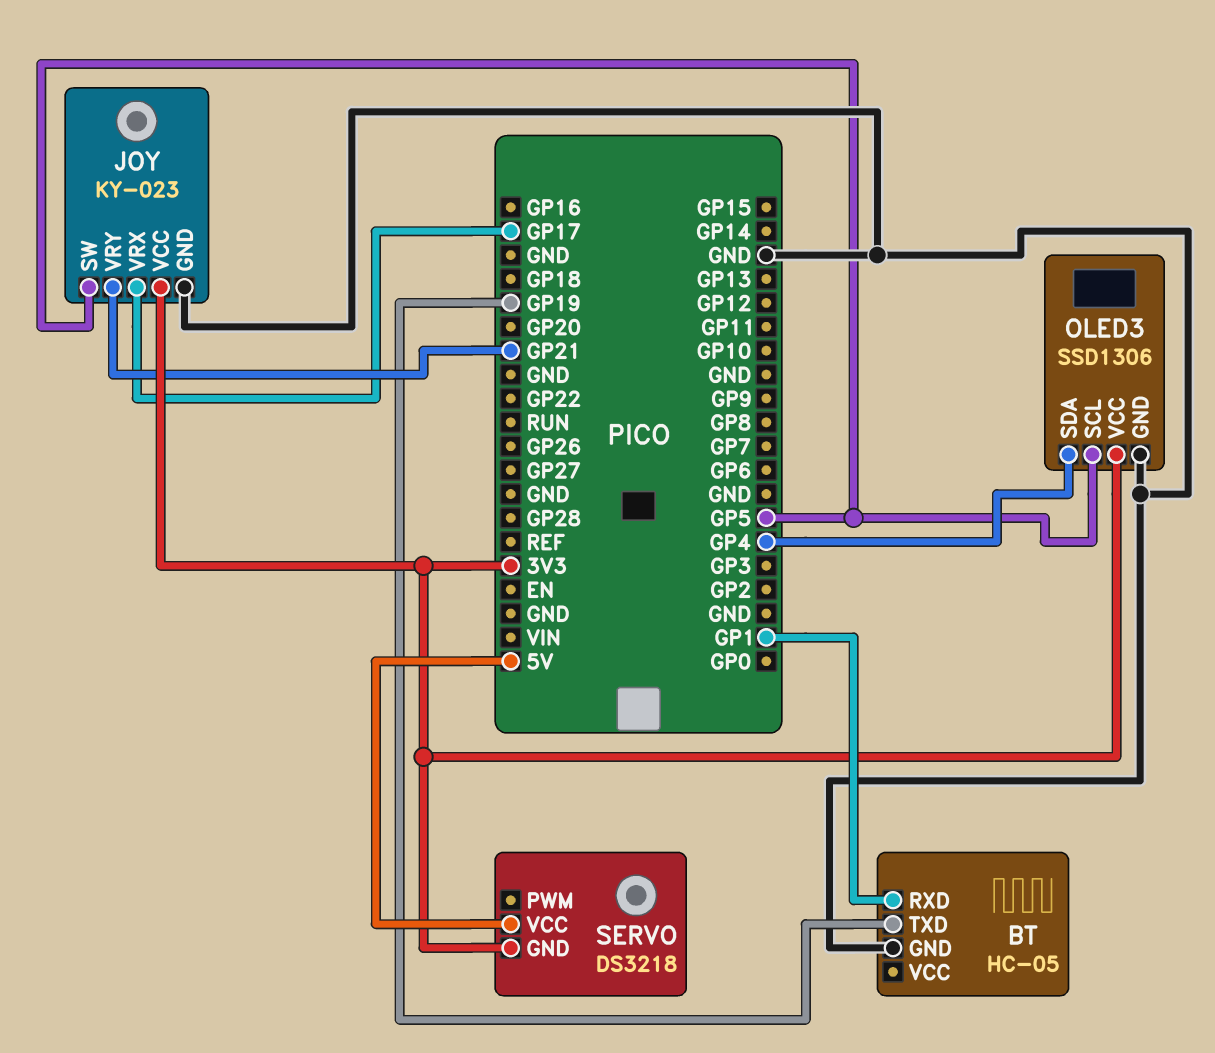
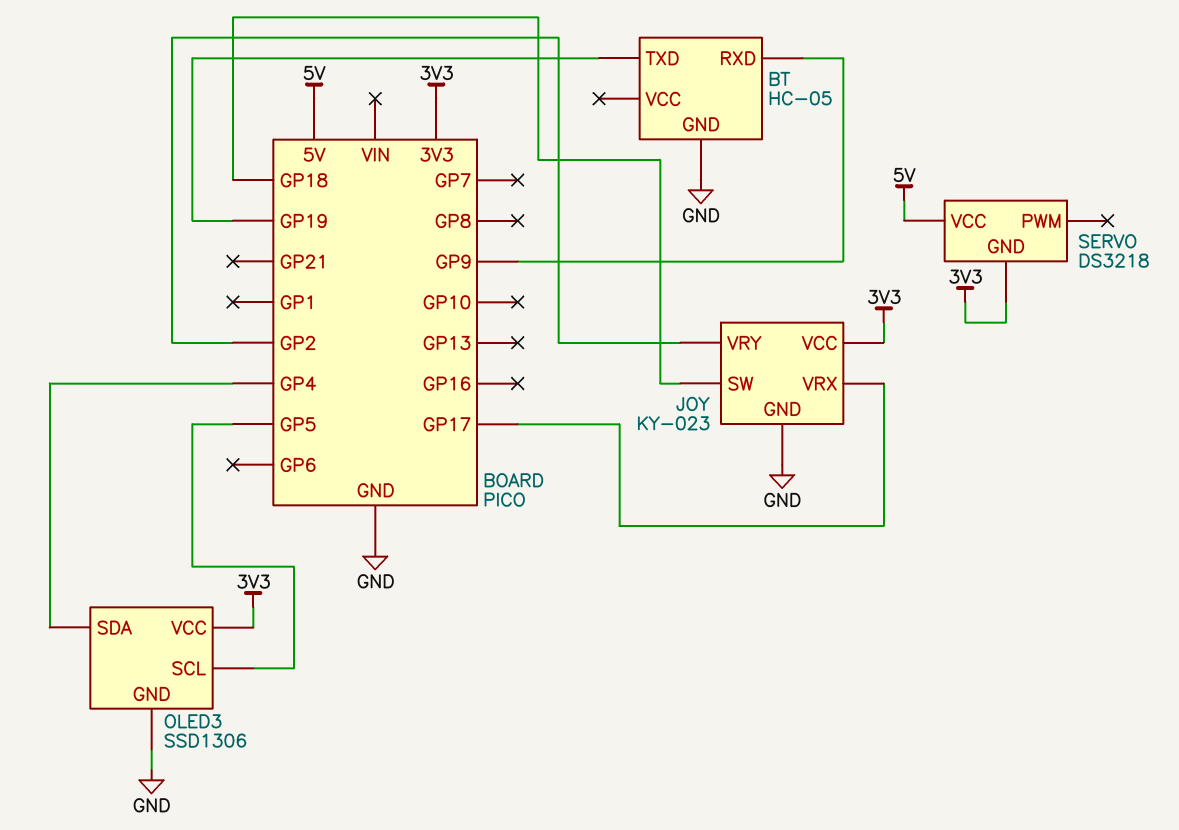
BT pin RXD: GP1 -> GP9
JOY pin SW: GP5 -> GP18
JOY pin VRY: GP21 -> GP2

